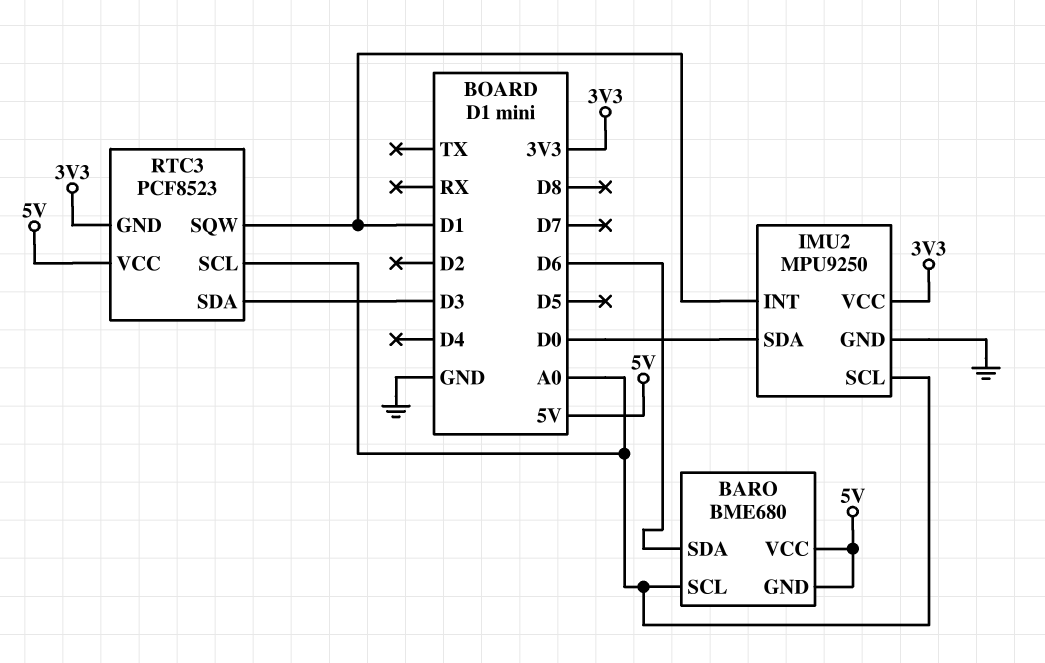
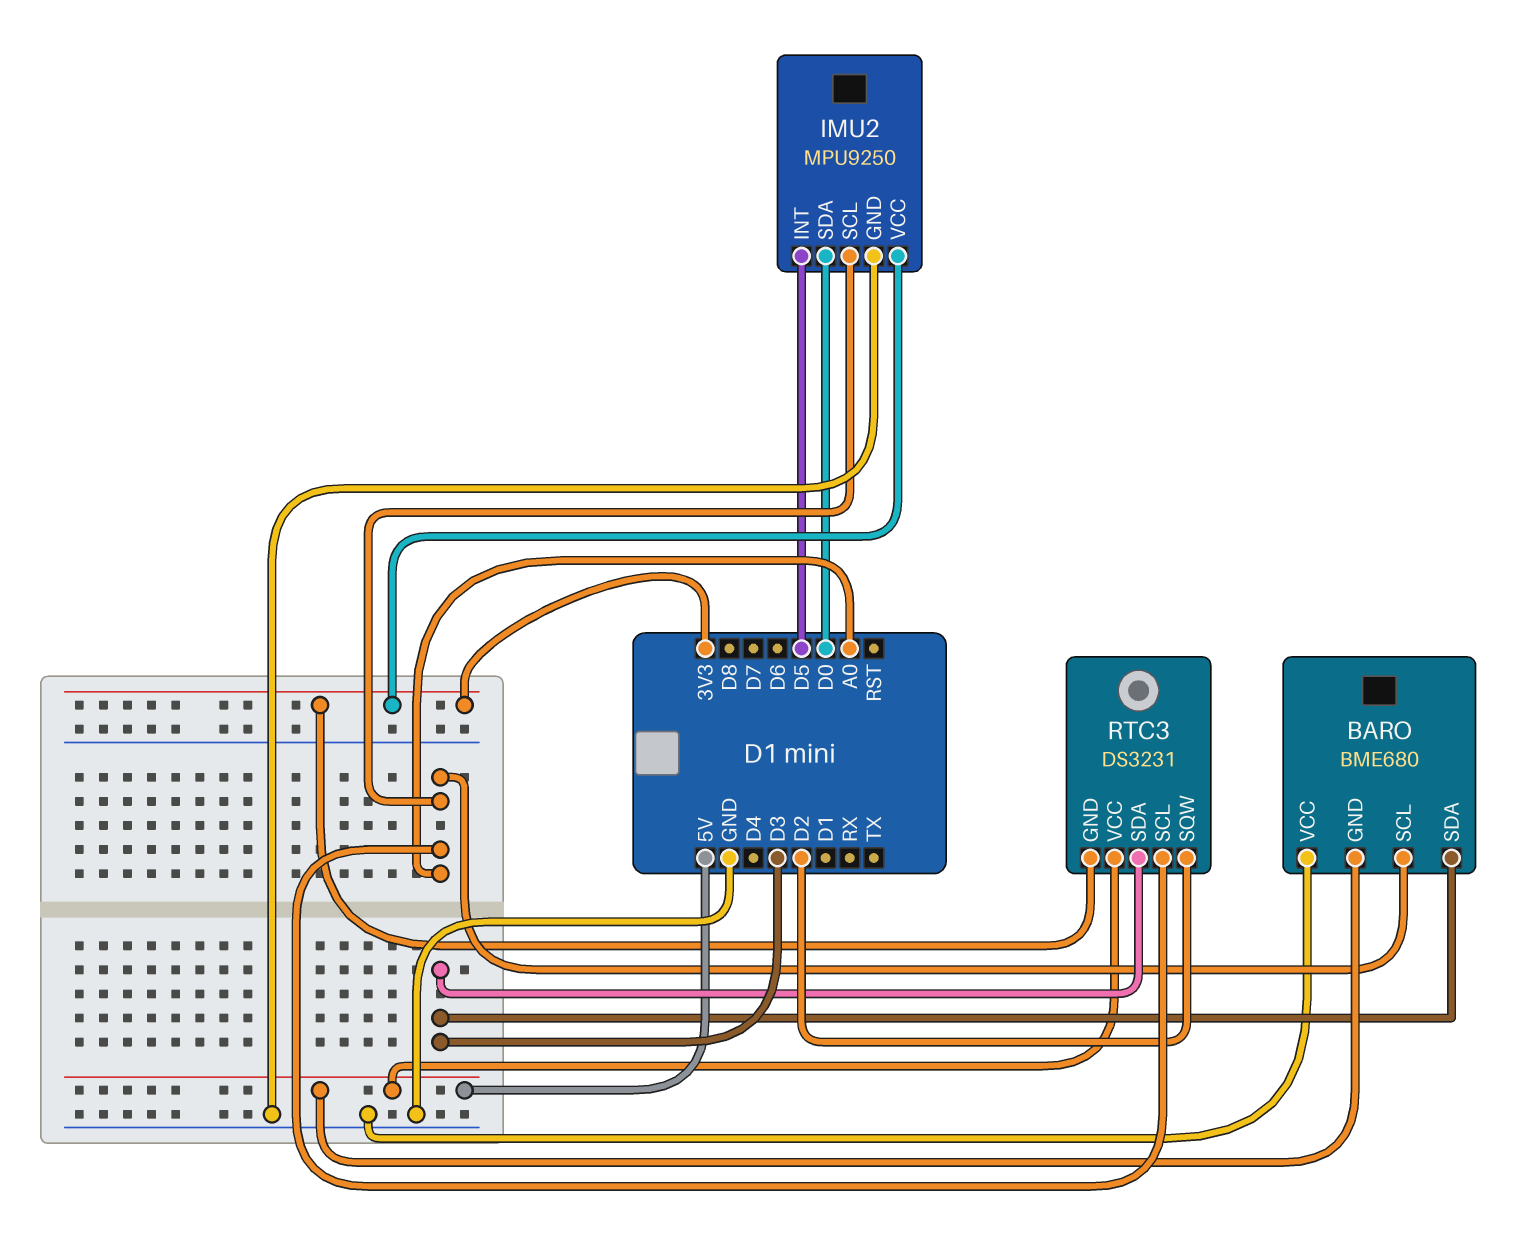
BARO pin SDA: D6 -> D3
BARO pin VCC: 5V -> GND
IMU2 pin INT: D1 -> D5
RTC3: PCF8523 -> DS3231
RTC3 pin SQW: D1 -> D2

